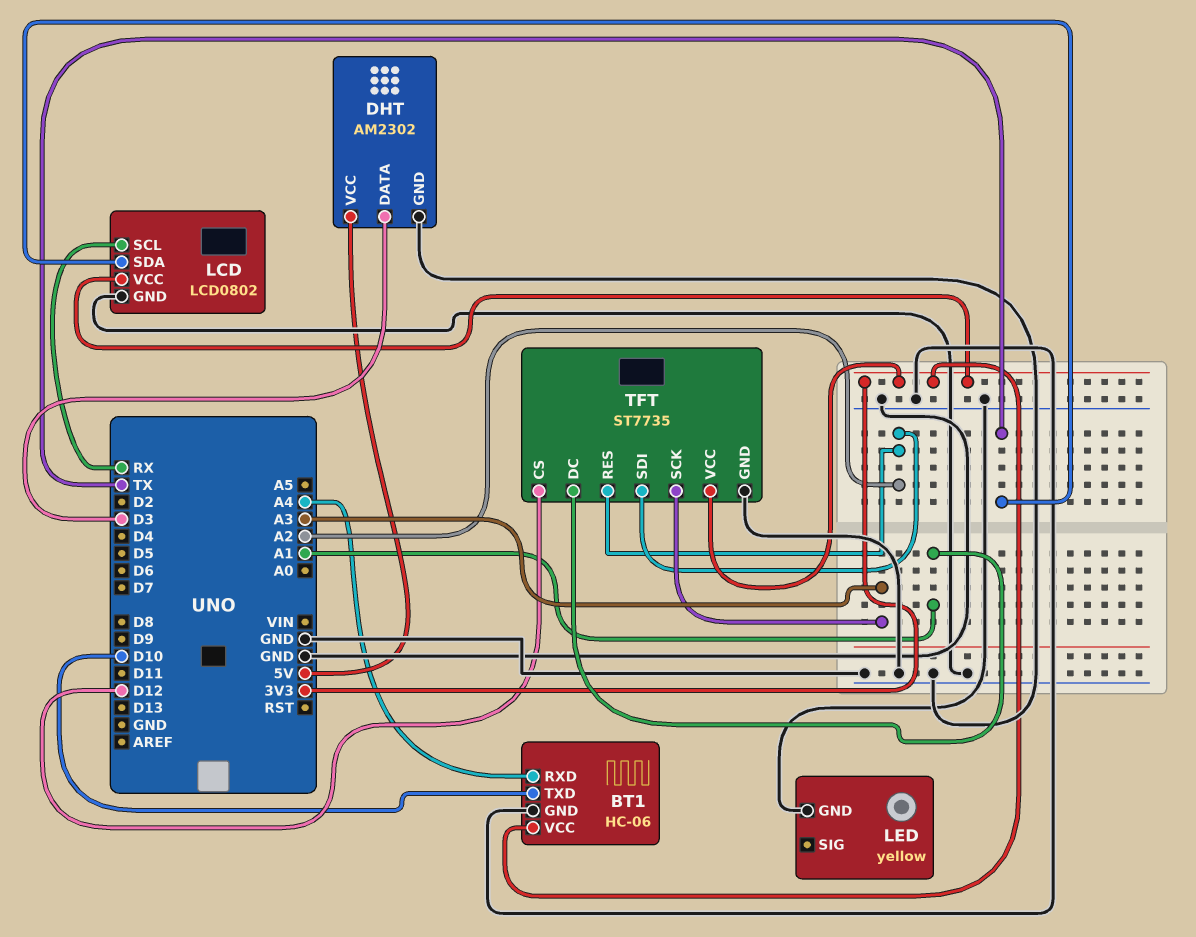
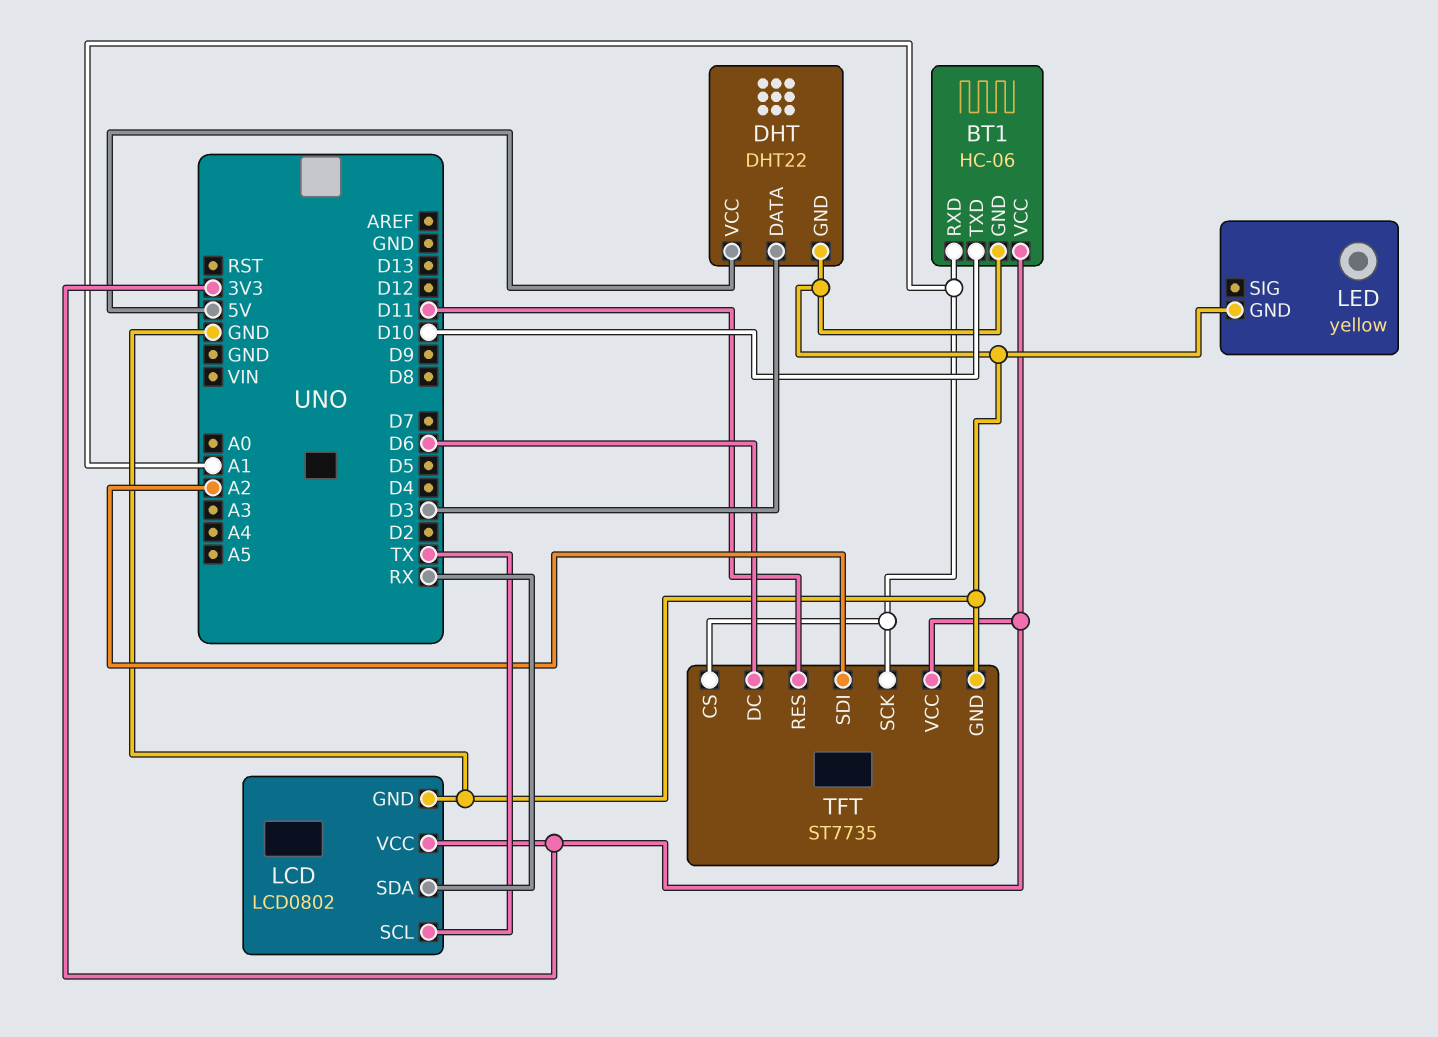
BT1 pin RXD: A4 -> A1
DHT: AM2302 -> DHT22
LCD pin SCL: RX -> TX
LCD pin SDA: TX -> RX
TFT pin CS: D12 -> A1
TFT pin DC: A1 -> D6
TFT pin RES: A2 -> D11
TFT pin SCK: A3 -> A1

